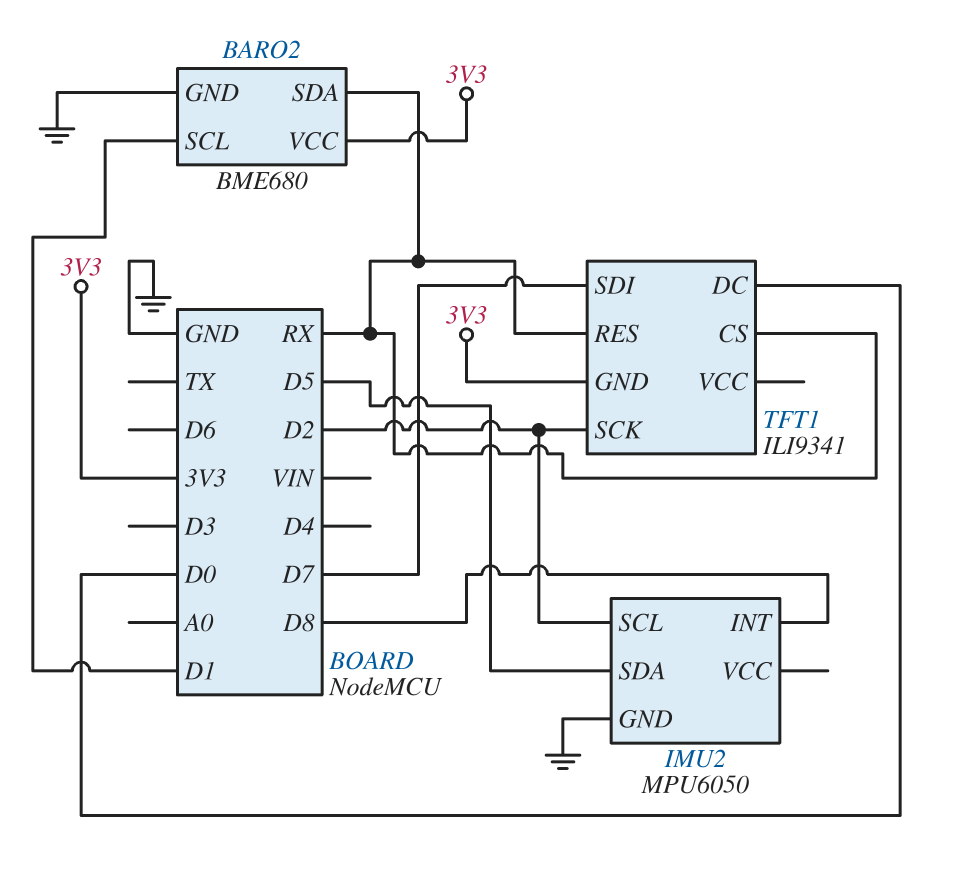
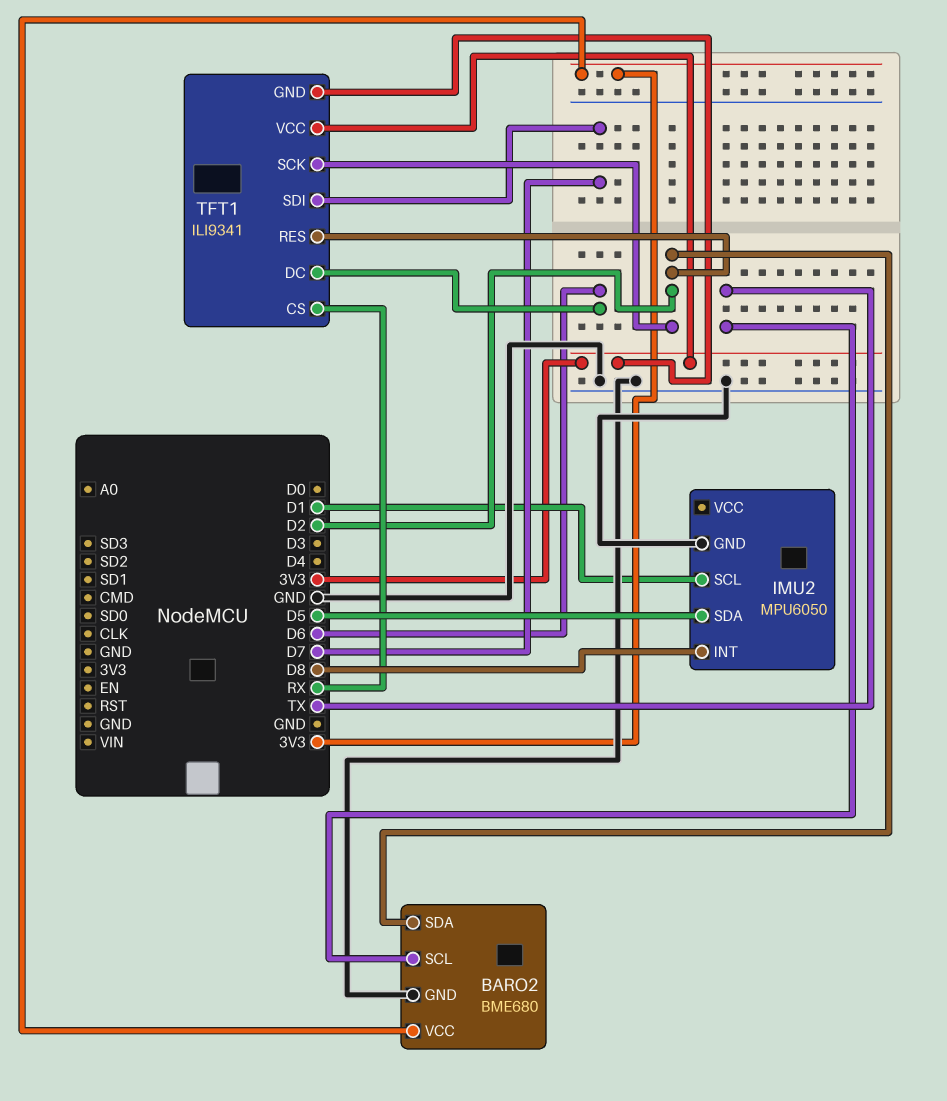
BARO2 pin SCL: D1 -> TX
BARO2 pin SDA: RX -> D2
IMU2 pin SCL: D2 -> D1
TFT1 pin DC: D0 -> D6
TFT1 pin RES: RX -> D2
TFT1 pin VCC: none -> 3V3

